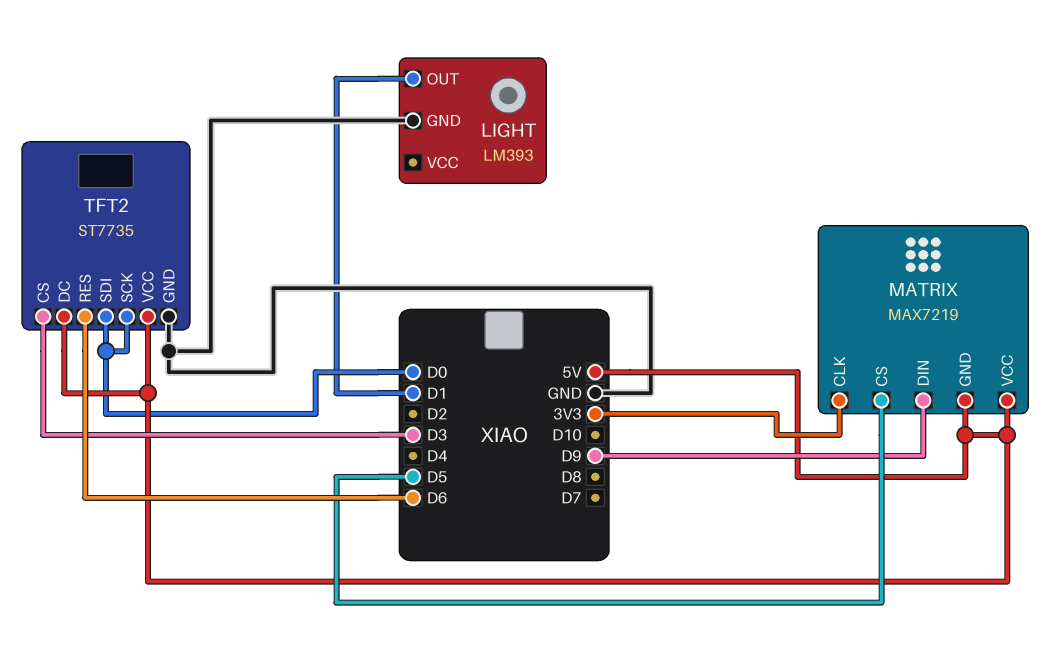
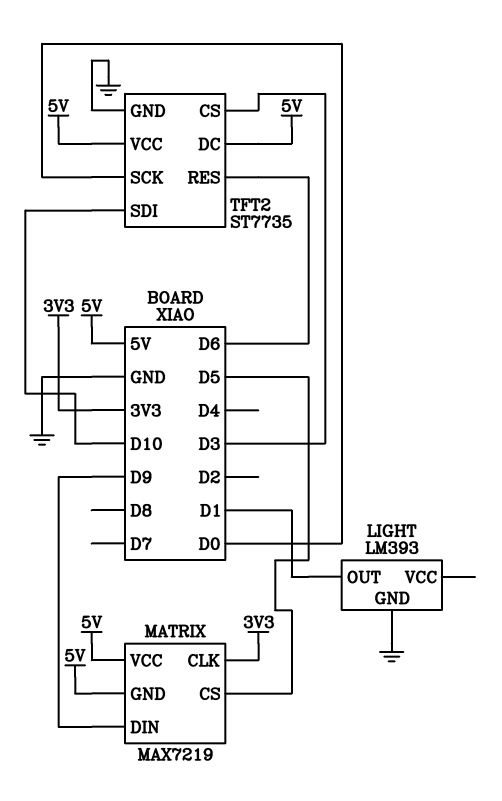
TFT2 pin SDI: D0 -> D10

